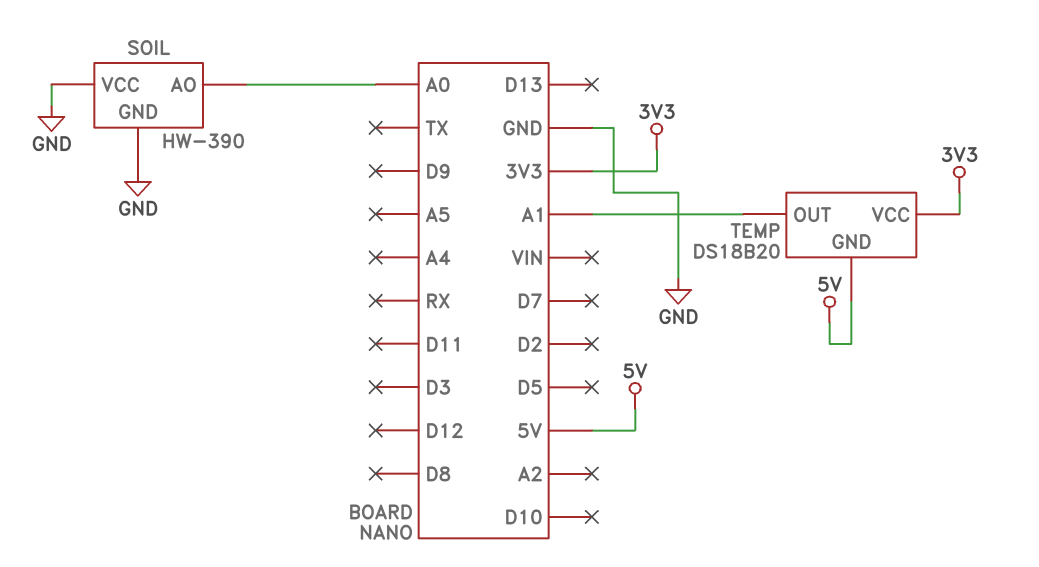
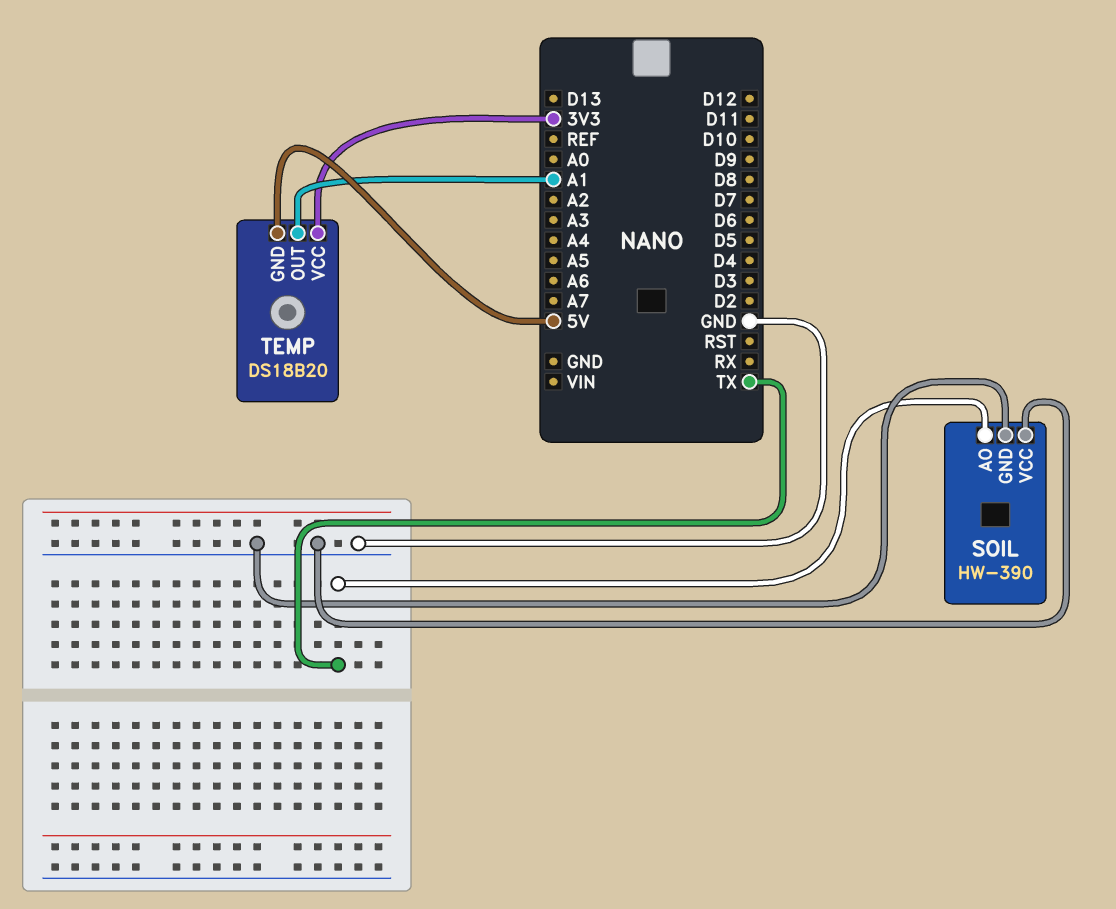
SOIL pin AO: A0 -> TX

